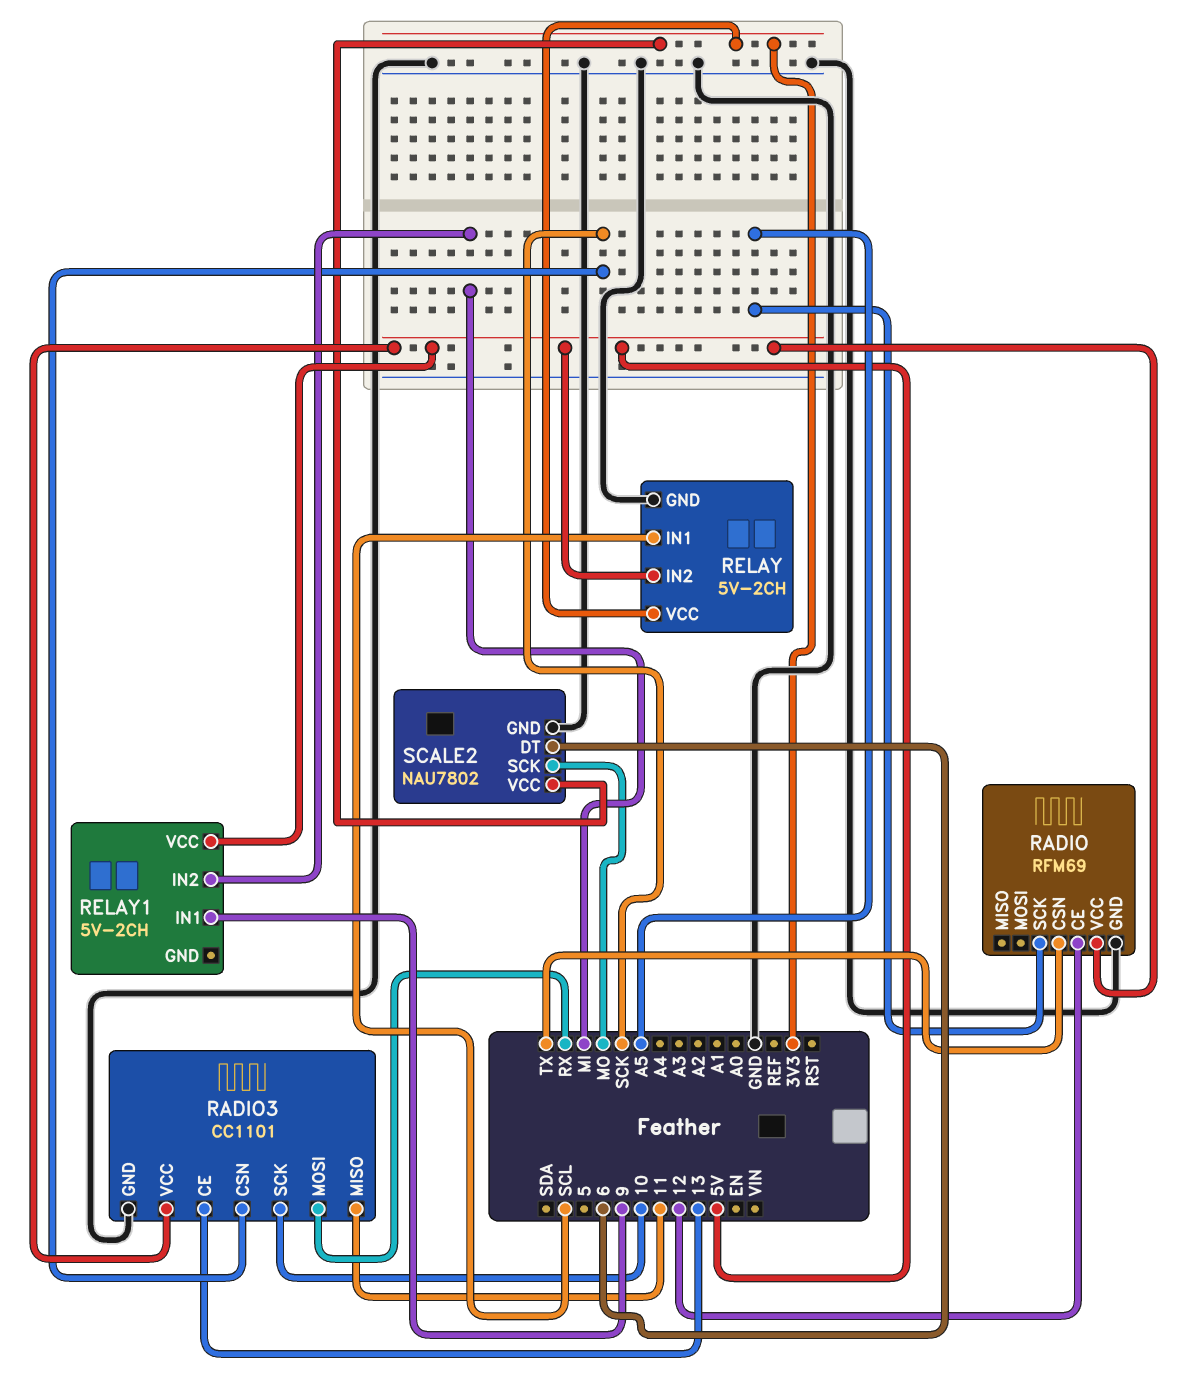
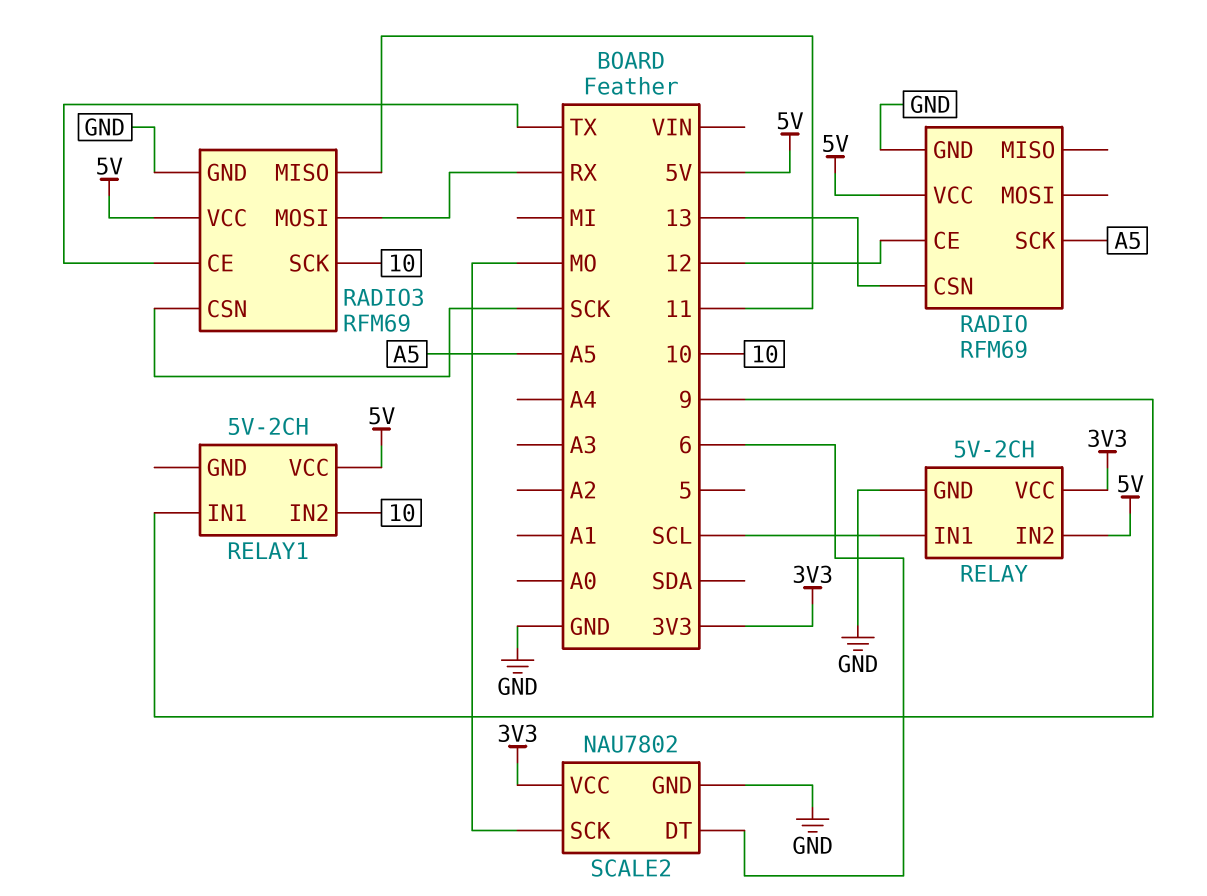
RADIO pin CSN: TX -> 13
RADIO3: CC1101 -> RFM69
RADIO3 pin CE: 13 -> TX
RELAY1 pin IN2: MI -> 10

